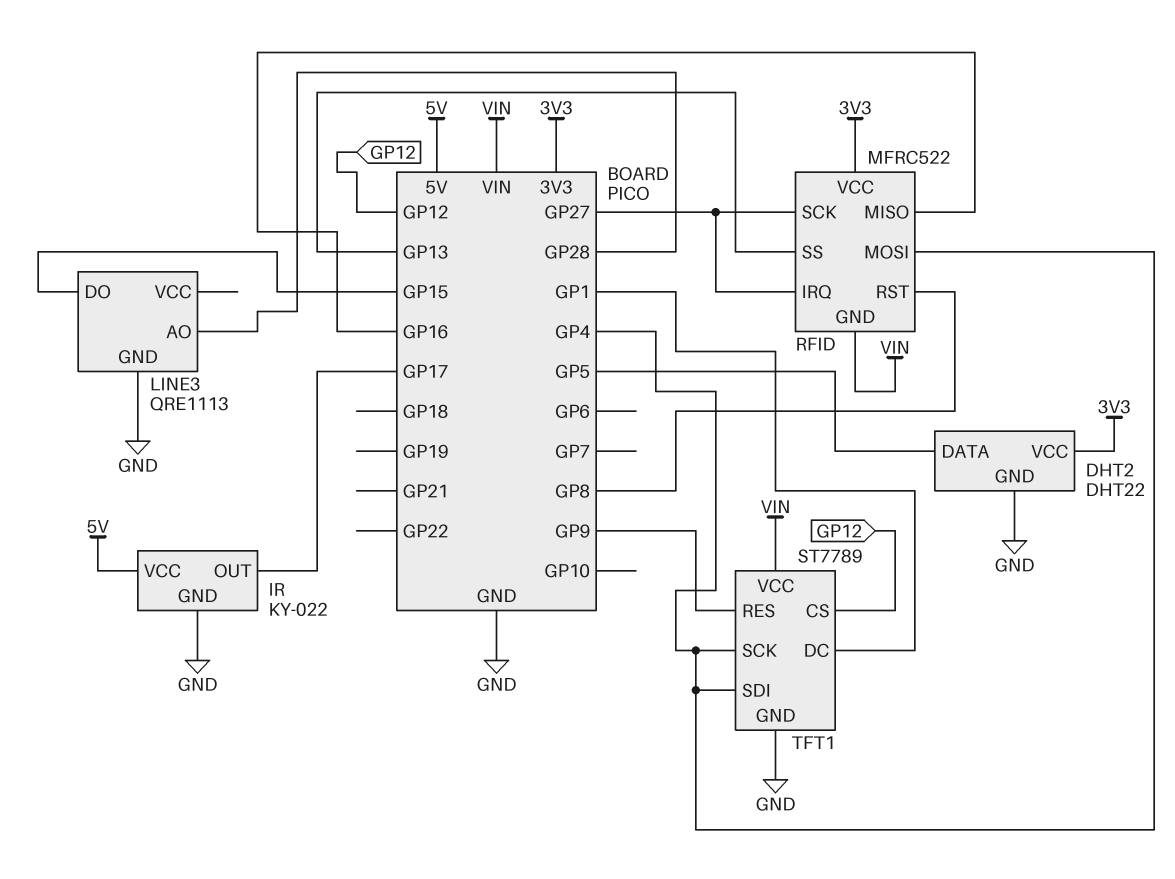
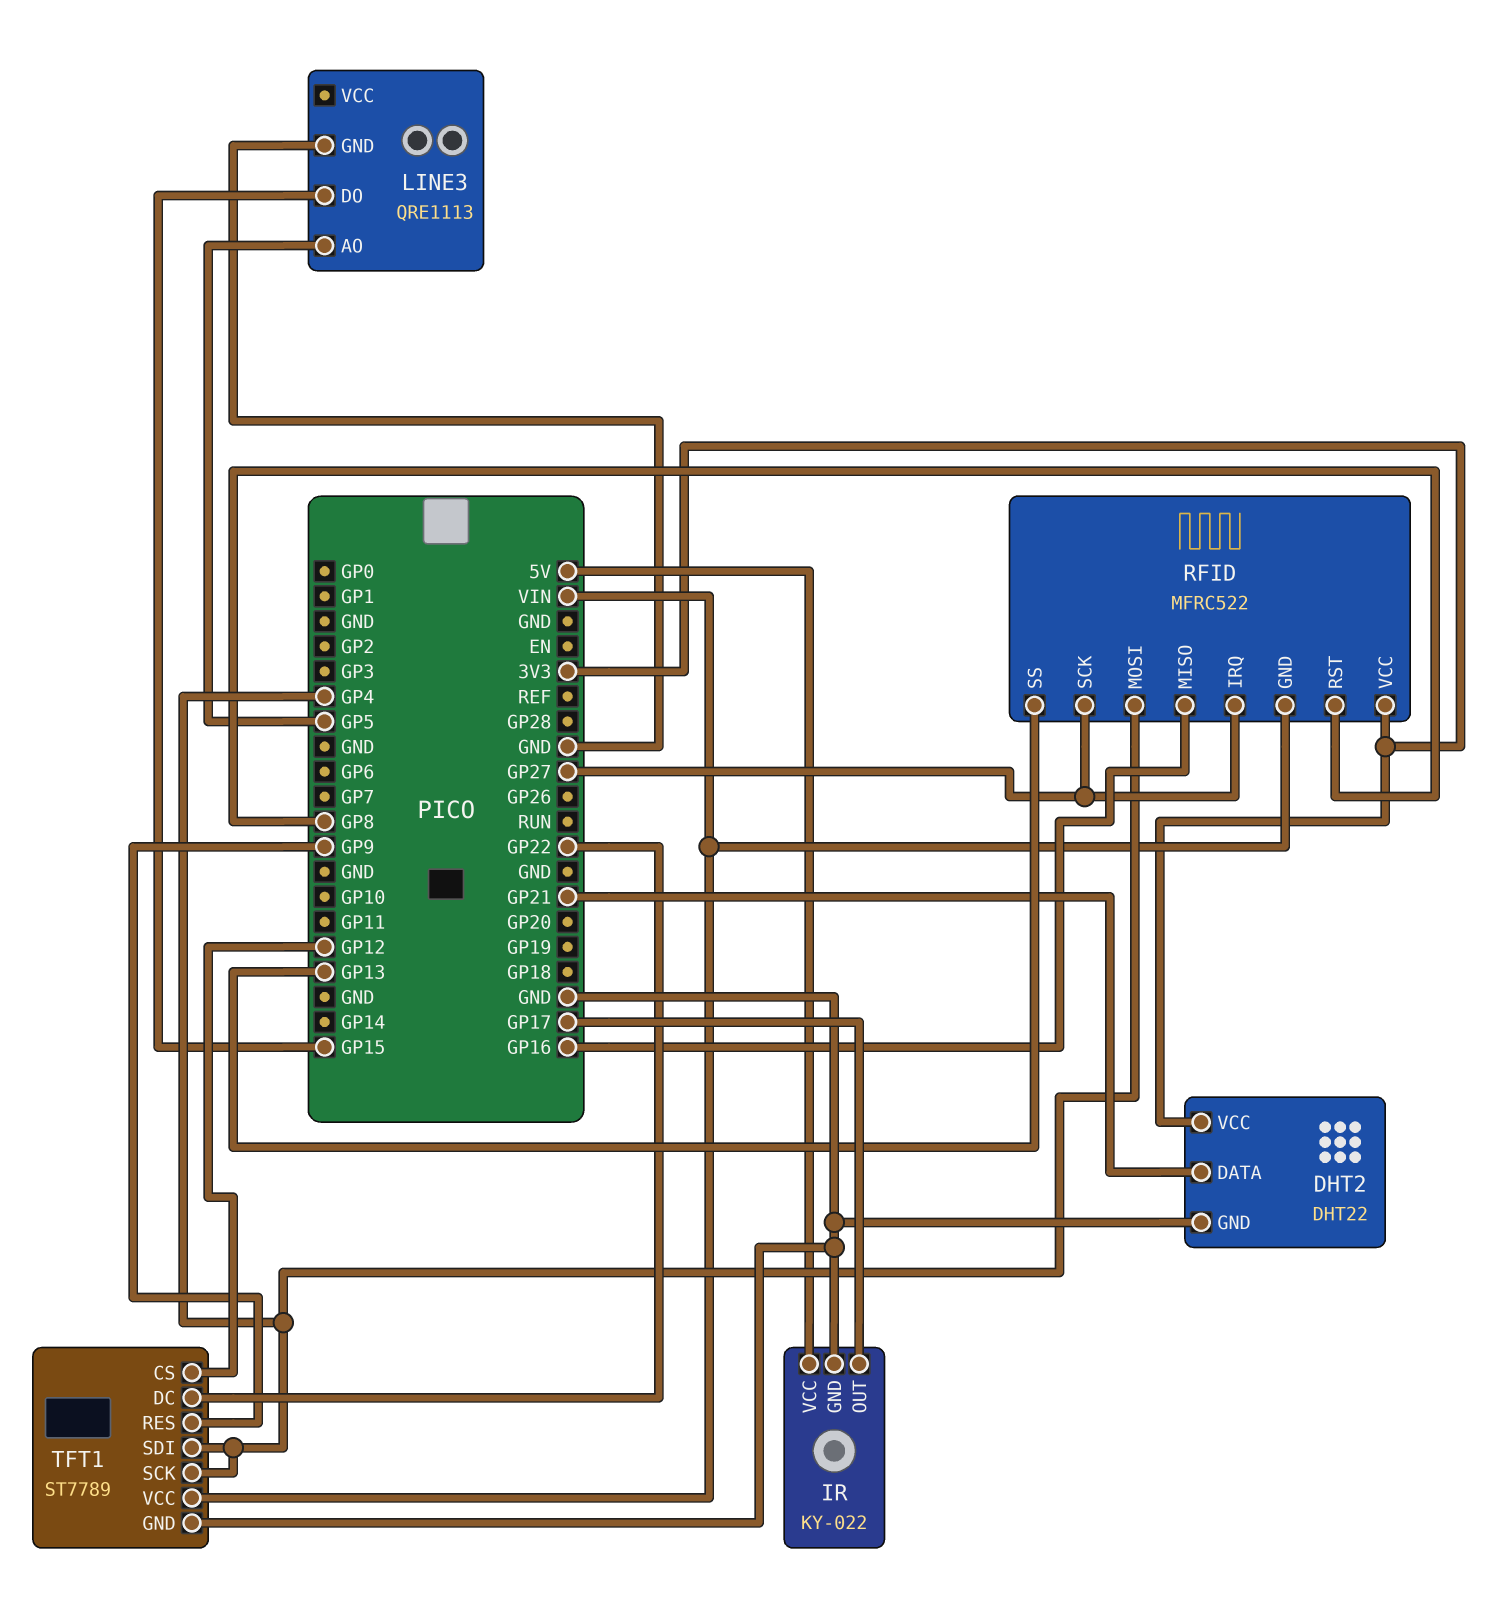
DHT2 pin DATA: GP5 -> GP21
LINE3 pin AO: GP28 -> GP5
TFT1 pin DC: GP1 -> GP22

